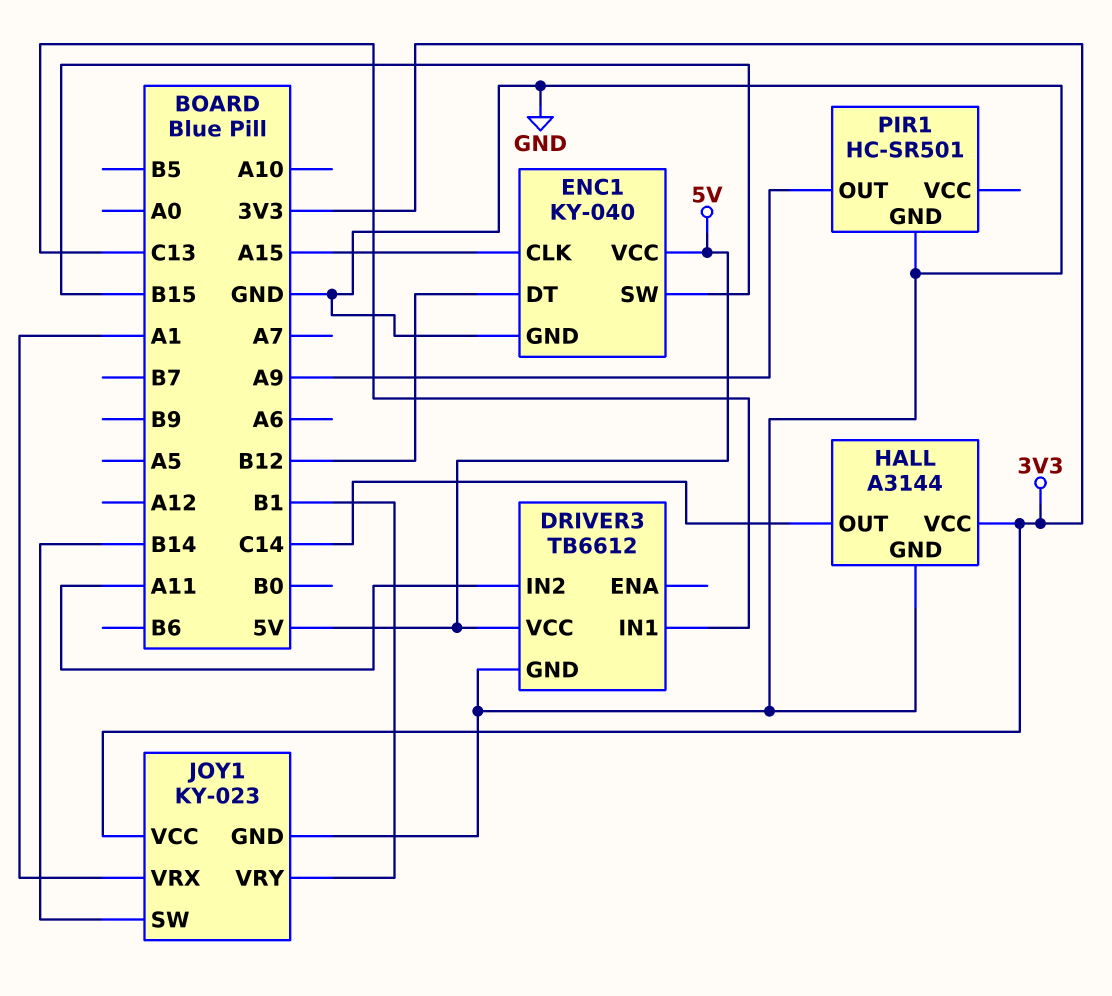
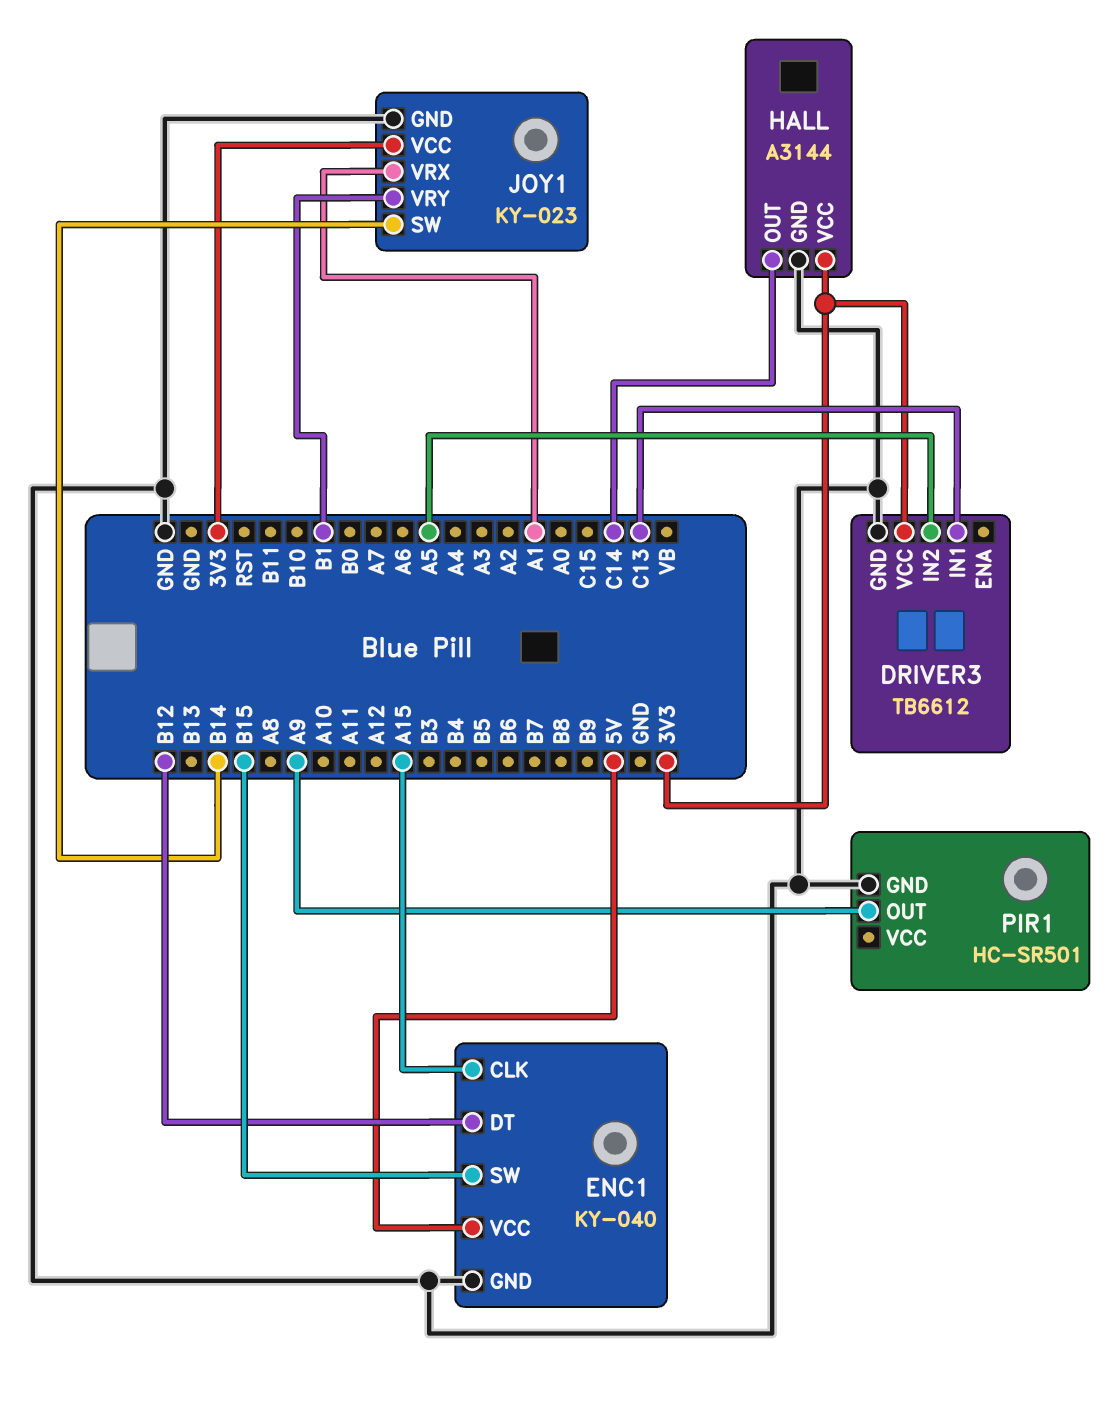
DRIVER3 pin IN2: A11 -> A5
DRIVER3 pin VCC: 5V -> 3V3

